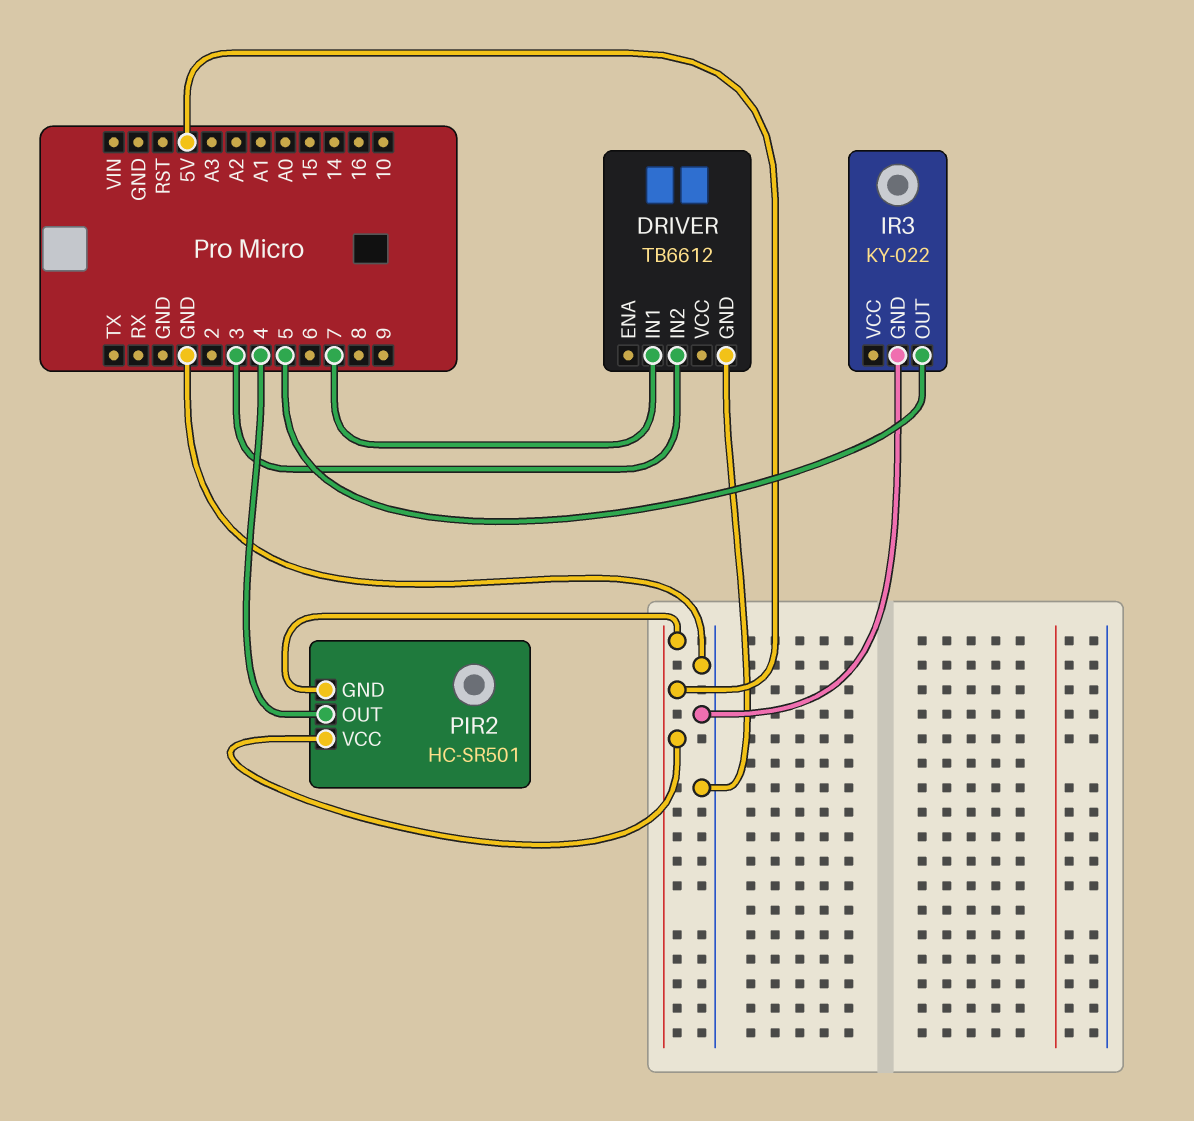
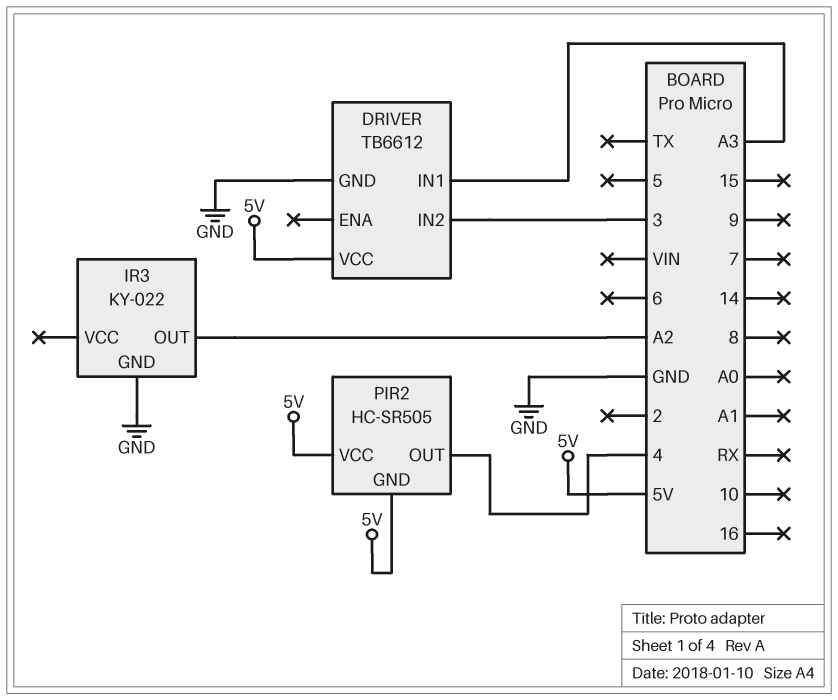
DRIVER pin IN1: 7 -> A3
DRIVER pin VCC: none -> 5V
IR3 pin OUT: 5 -> A2
PIR2: HC-SR501 -> HC-SR505

